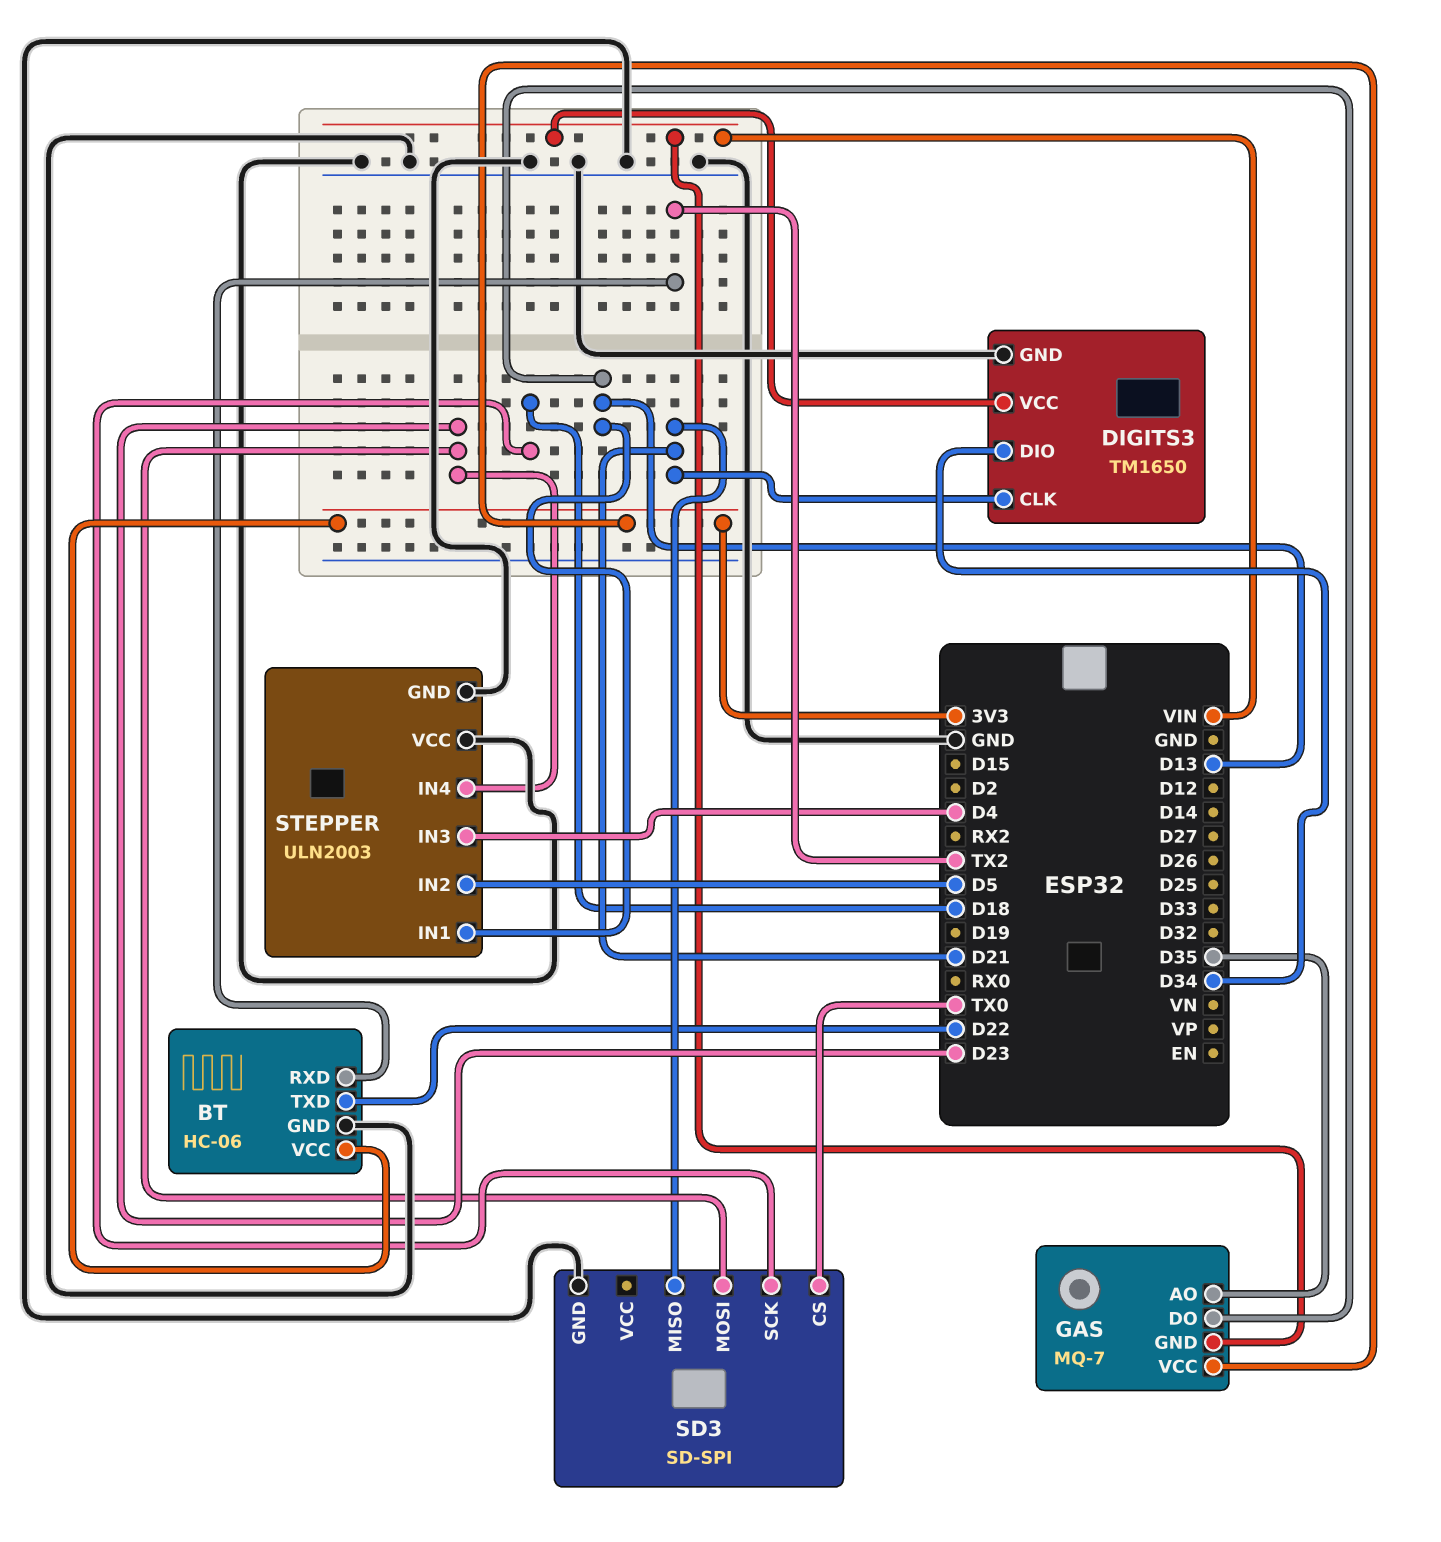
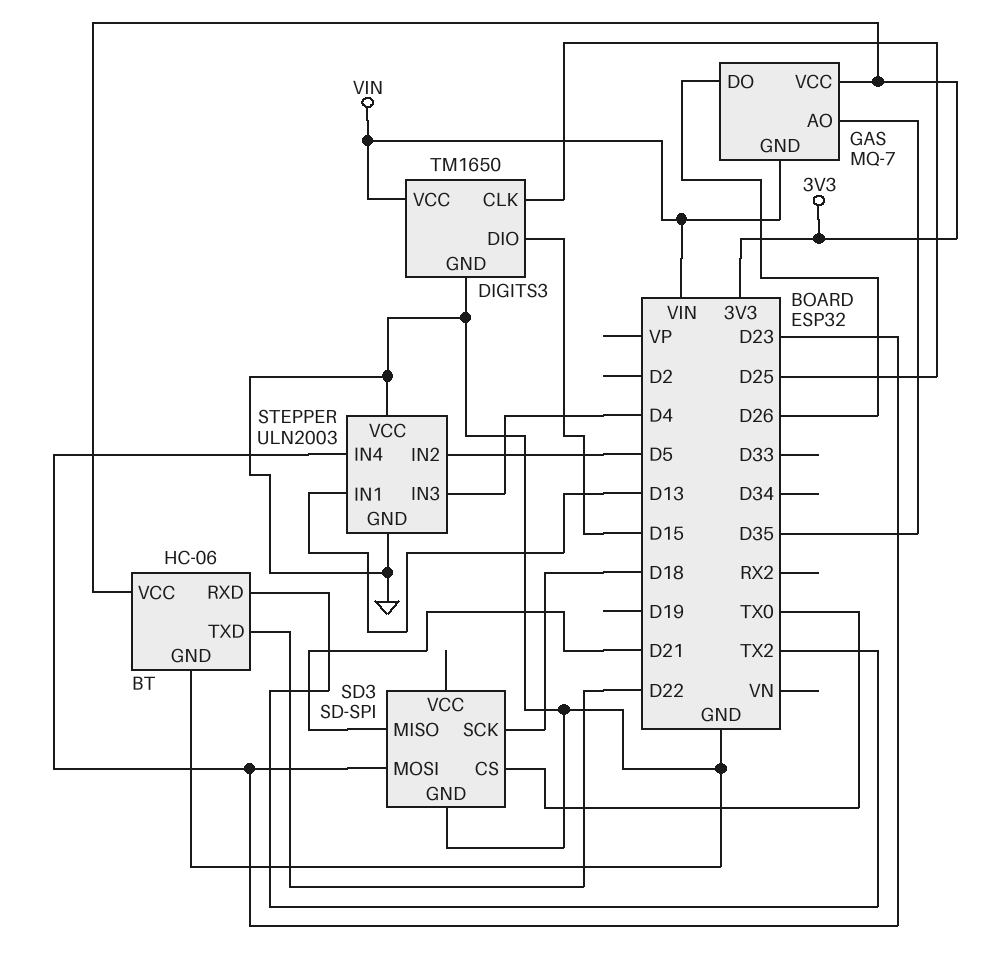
DIGITS3 pin CLK: D21 -> D25
DIGITS3 pin DIO: D34 -> D15
GAS pin DO: D13 -> D26

